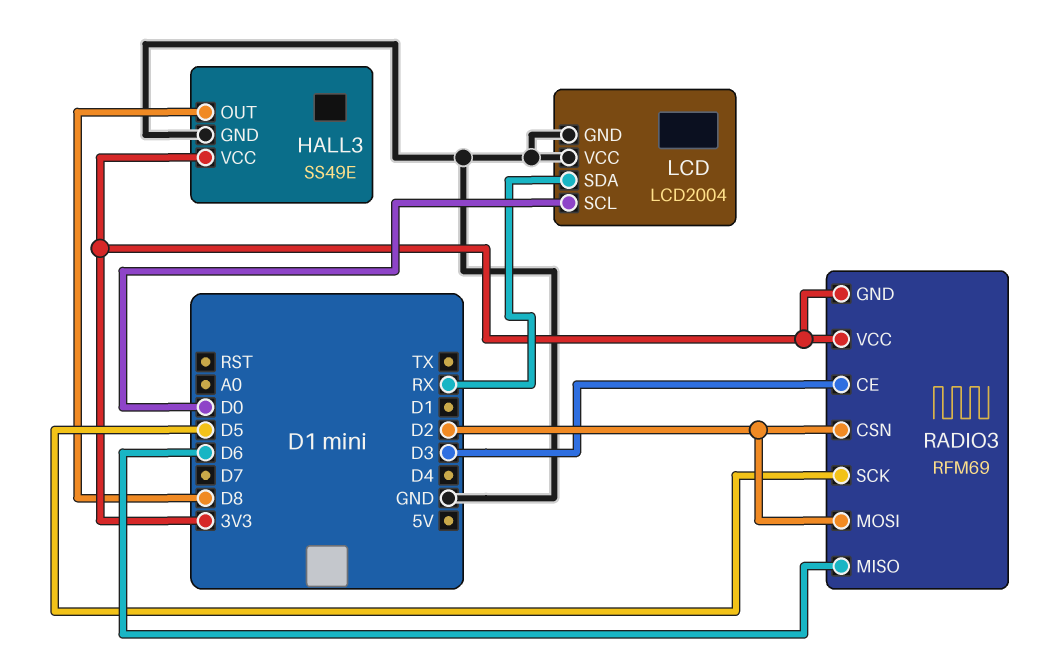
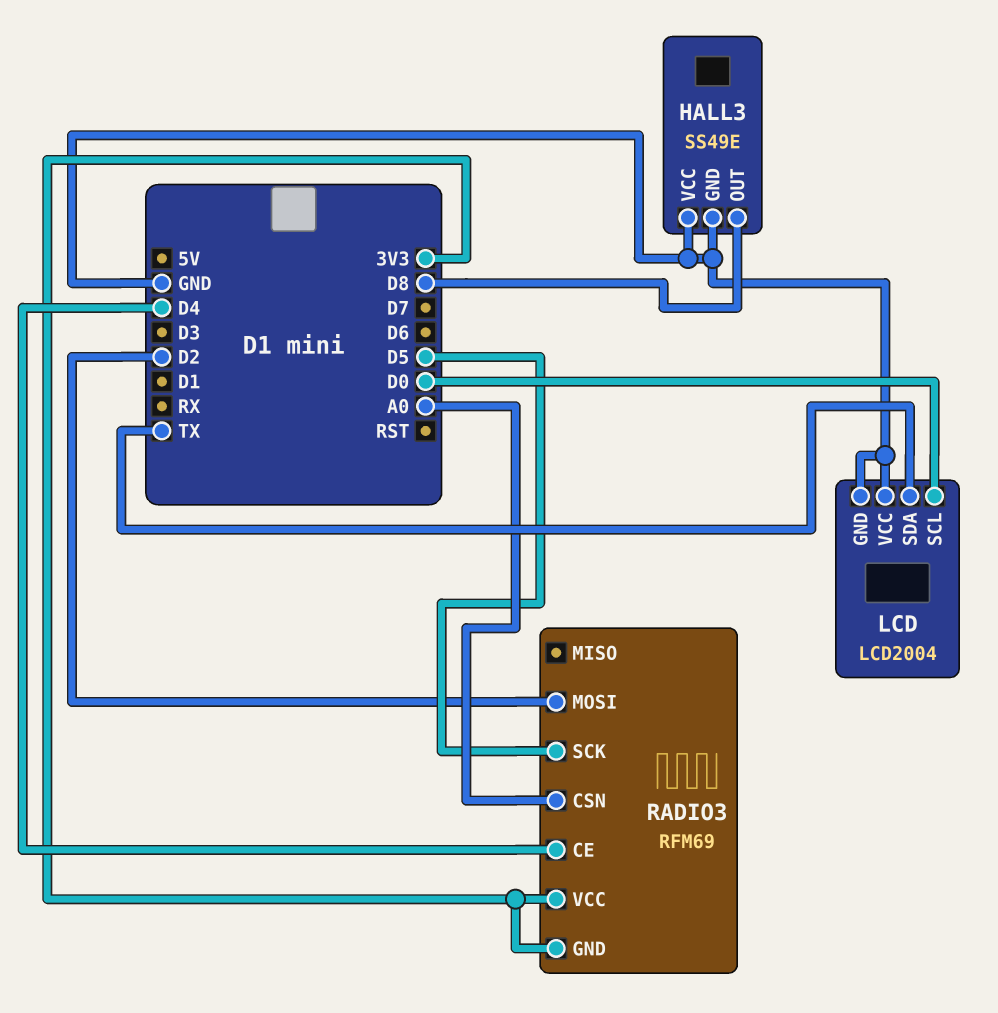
HALL3 pin VCC: 3V3 -> GND
LCD pin SDA: RX -> TX
RADIO3 pin CE: D3 -> D4
RADIO3 pin CSN: D2 -> A0
RADIO3 pin MISO: D6 -> none

